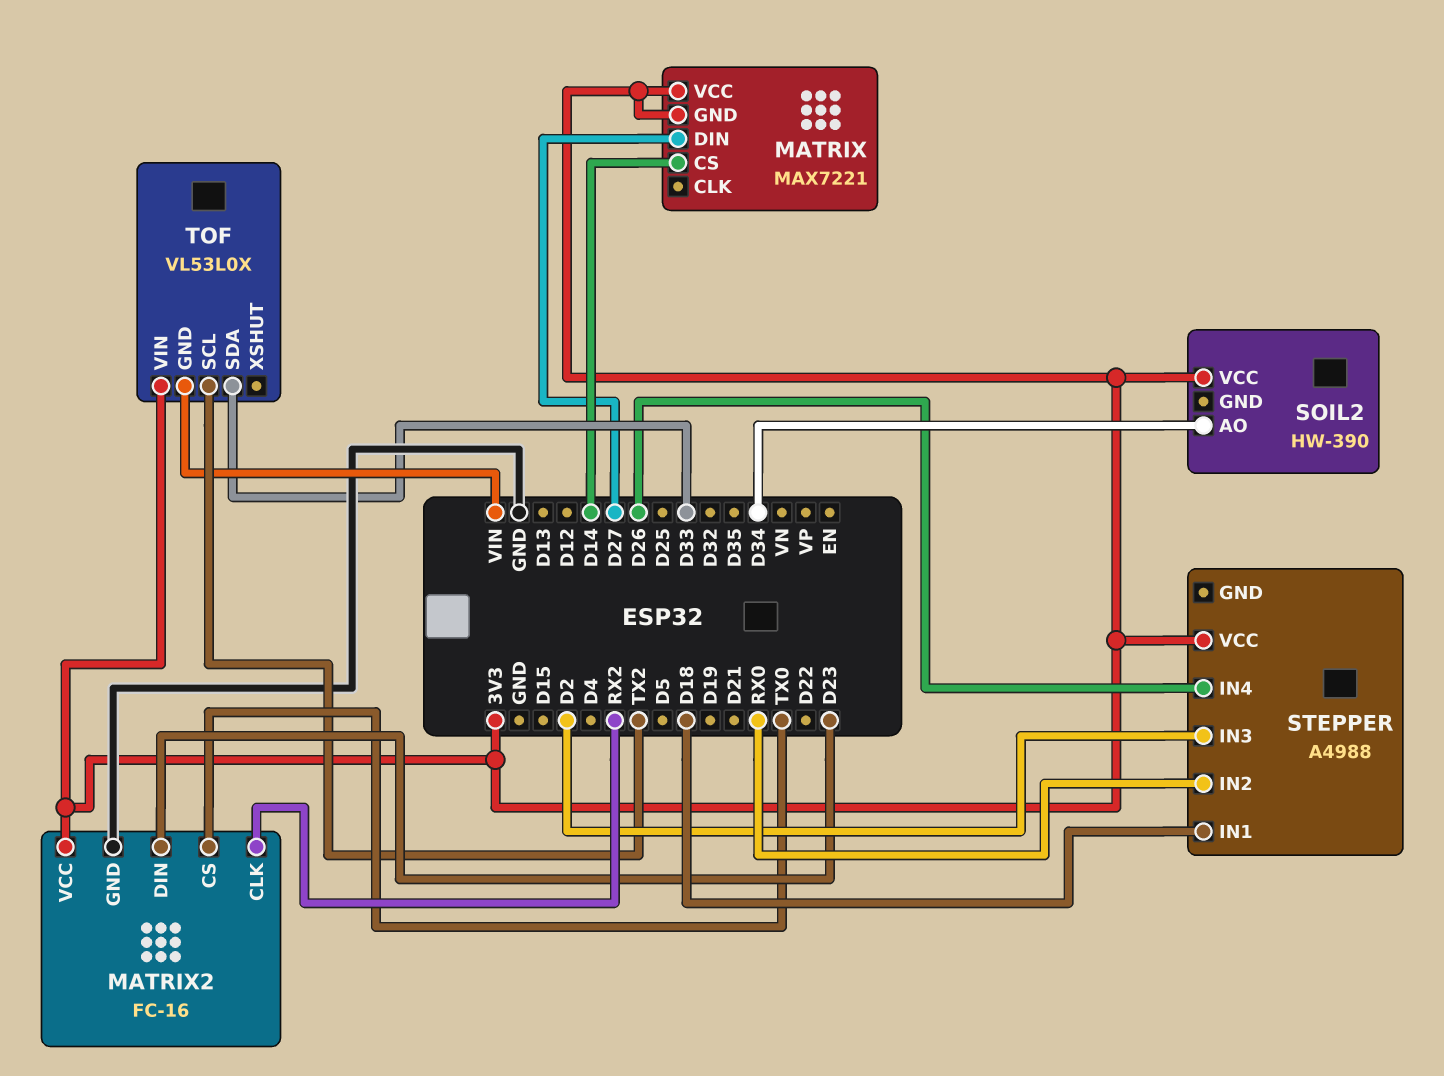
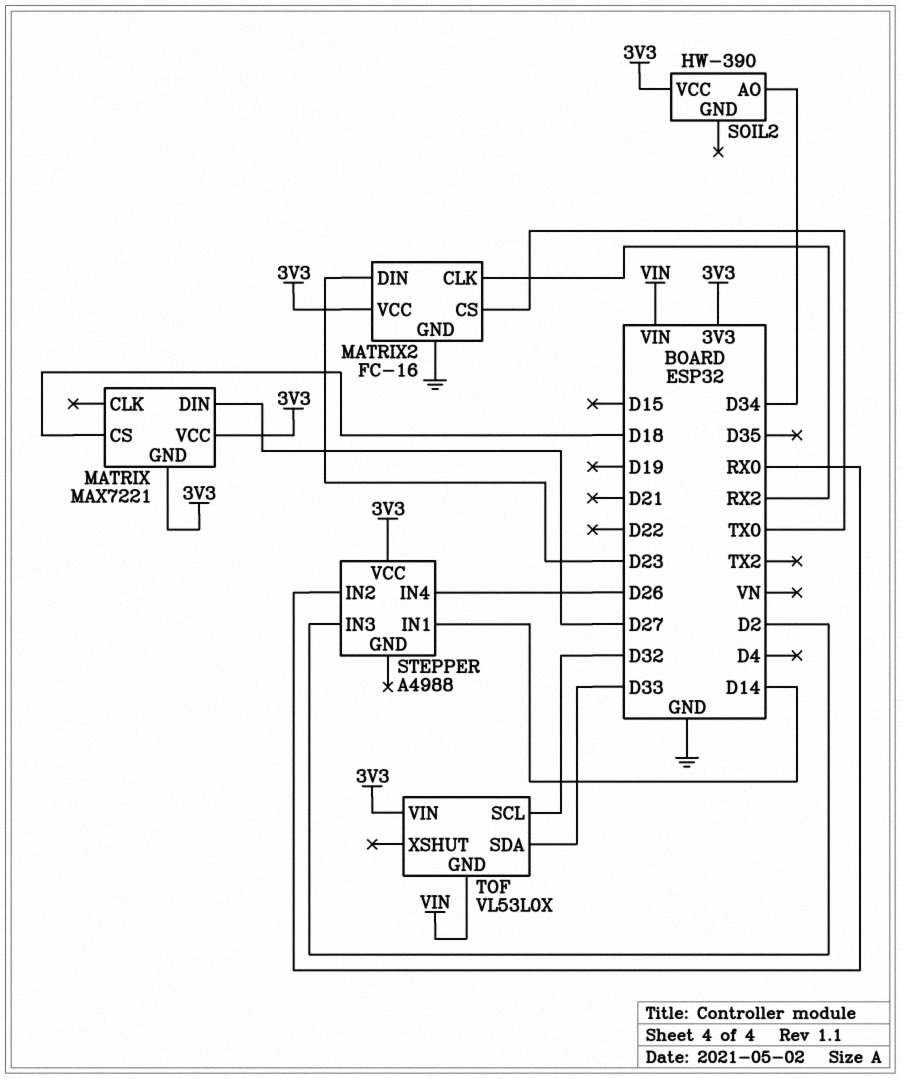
MATRIX pin CS: D14 -> D18
STEPPER pin IN1: D18 -> D14
TOF pin SCL: TX2 -> D32

